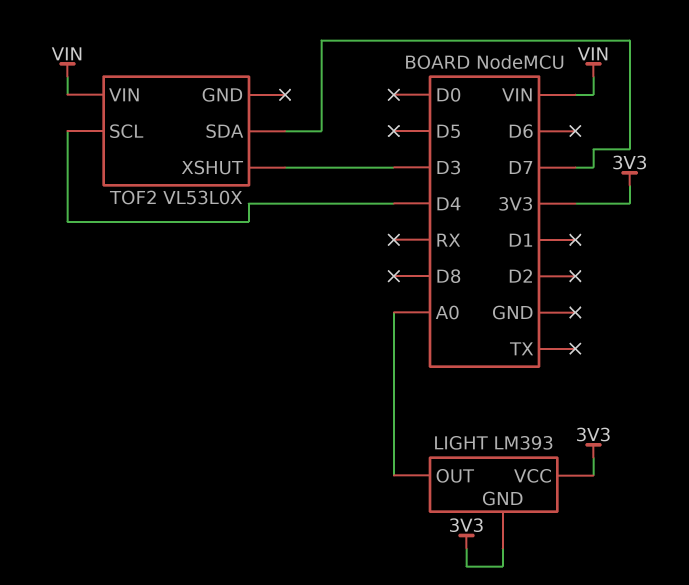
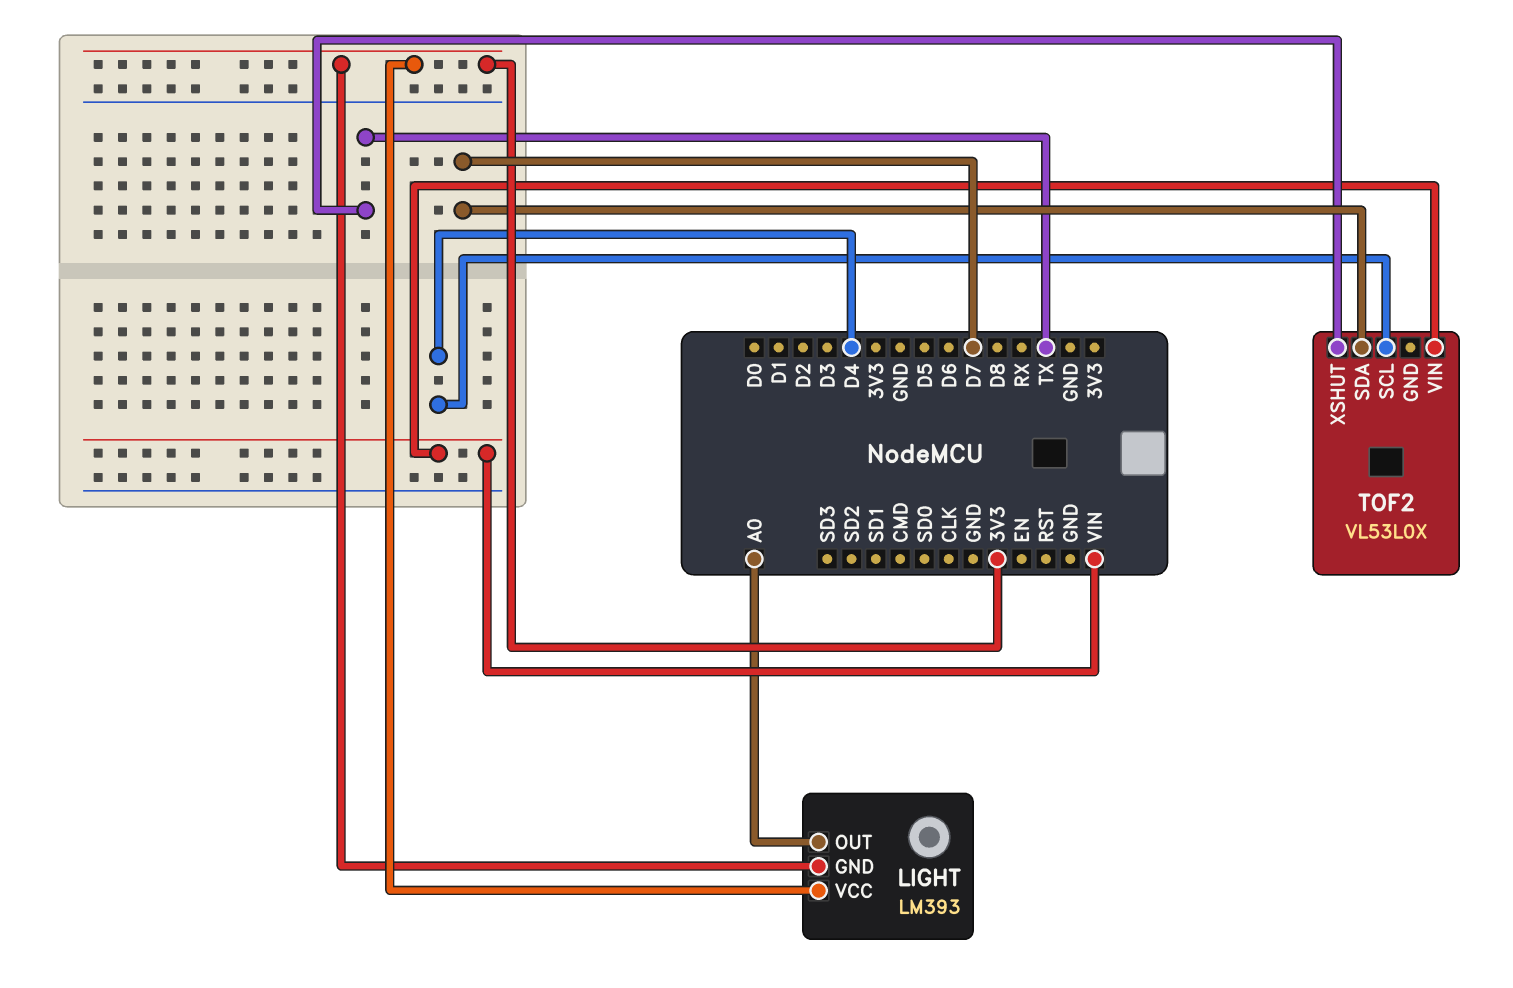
TOF2 pin XSHUT: D3 -> TX

